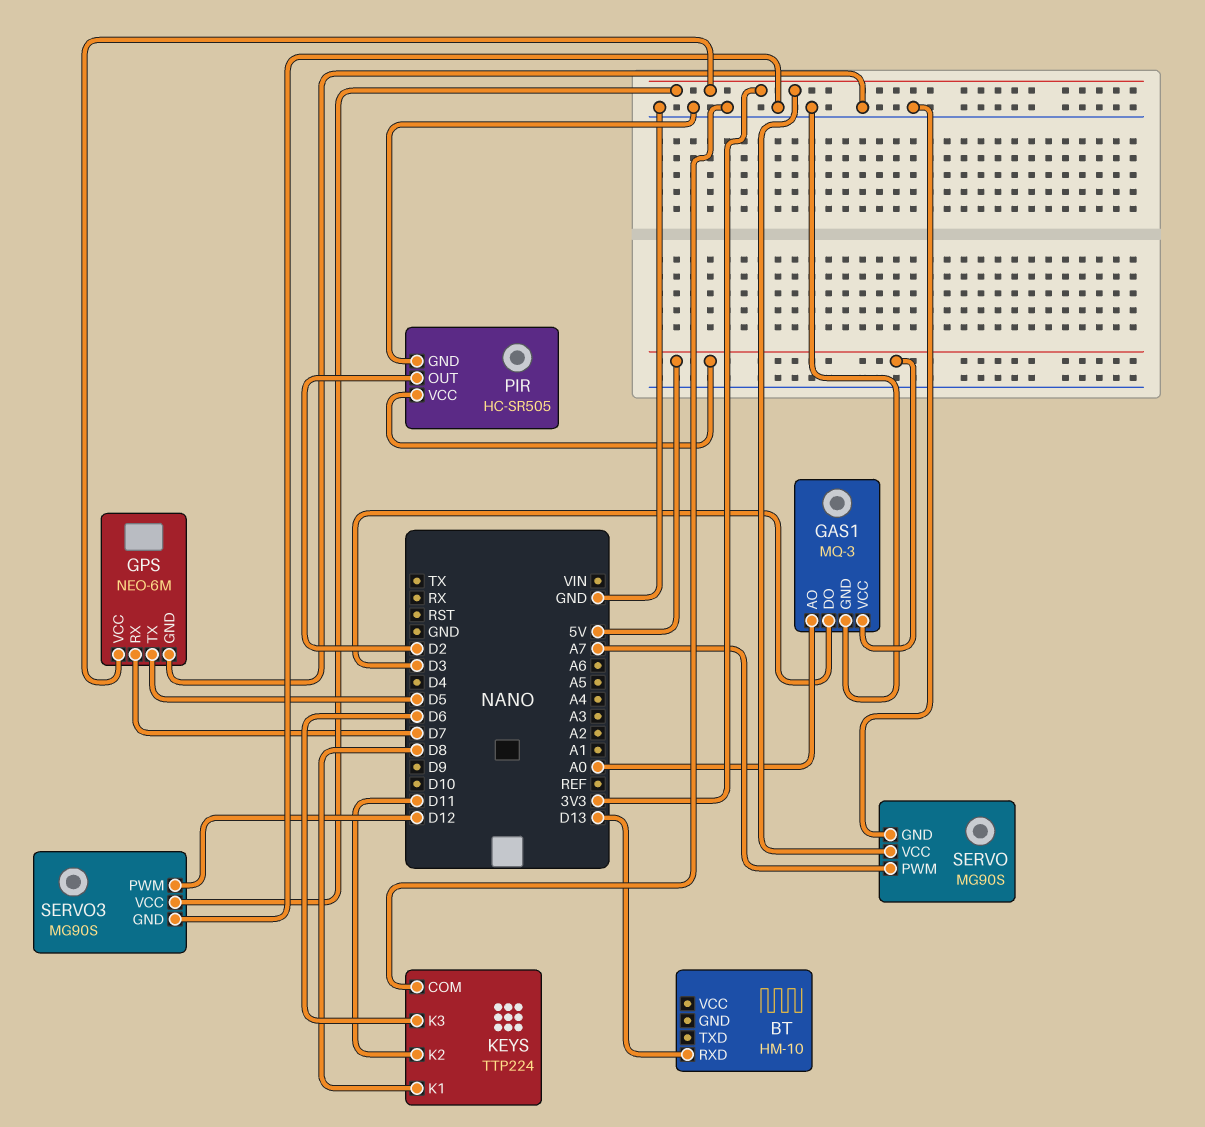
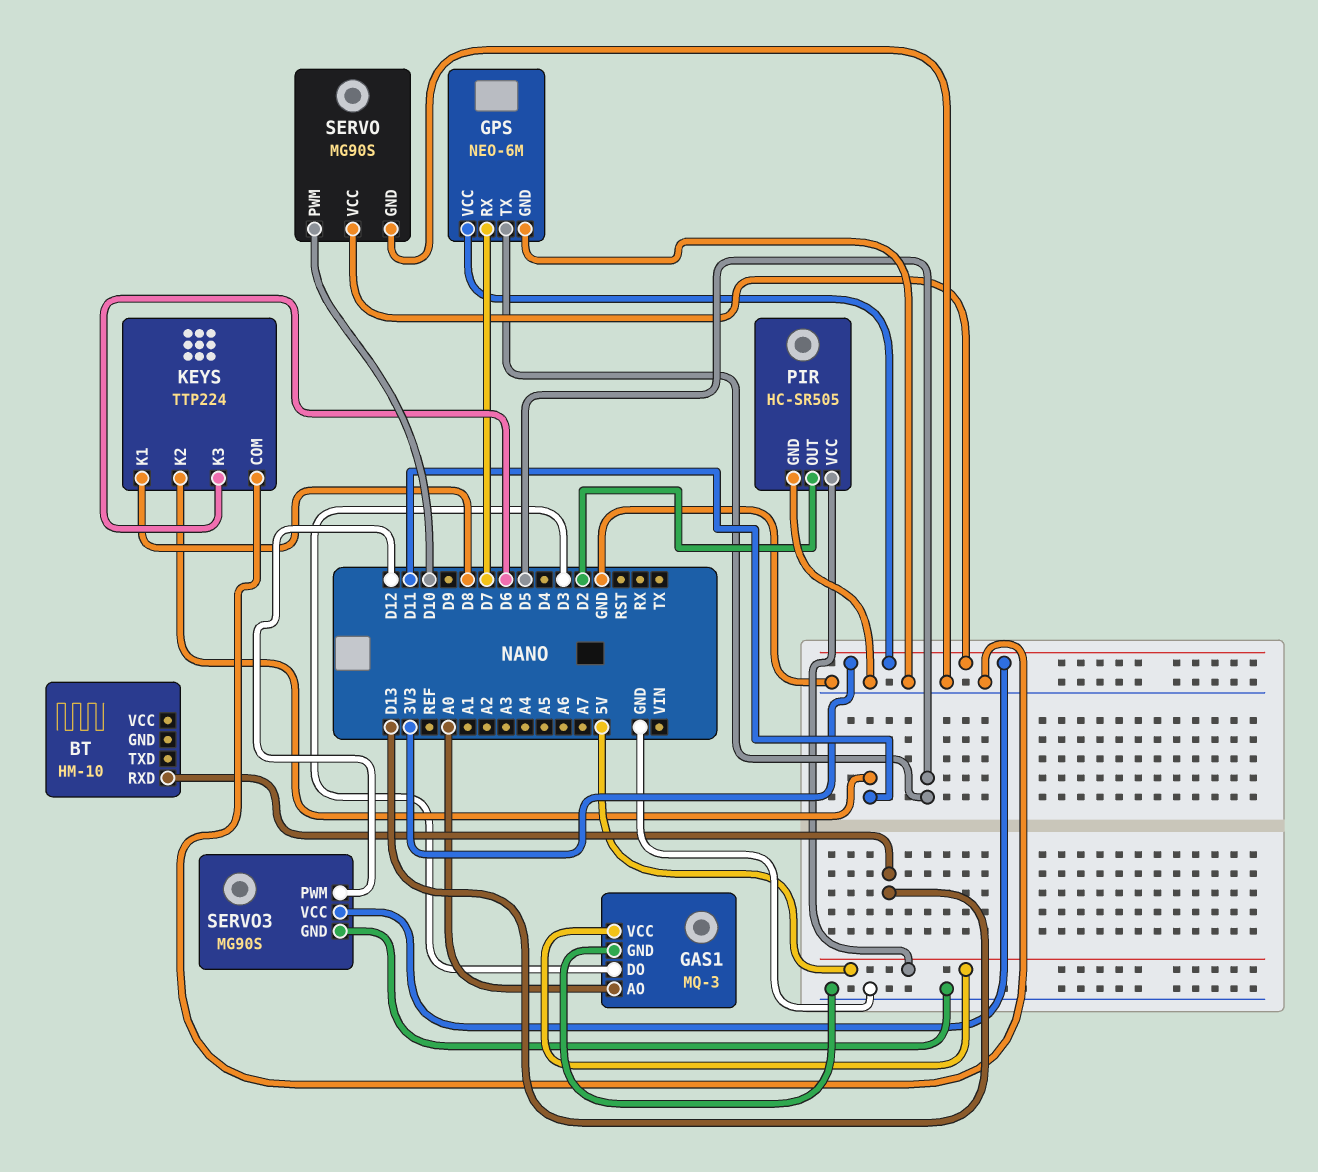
SERVO pin PWM: A7 -> D10

